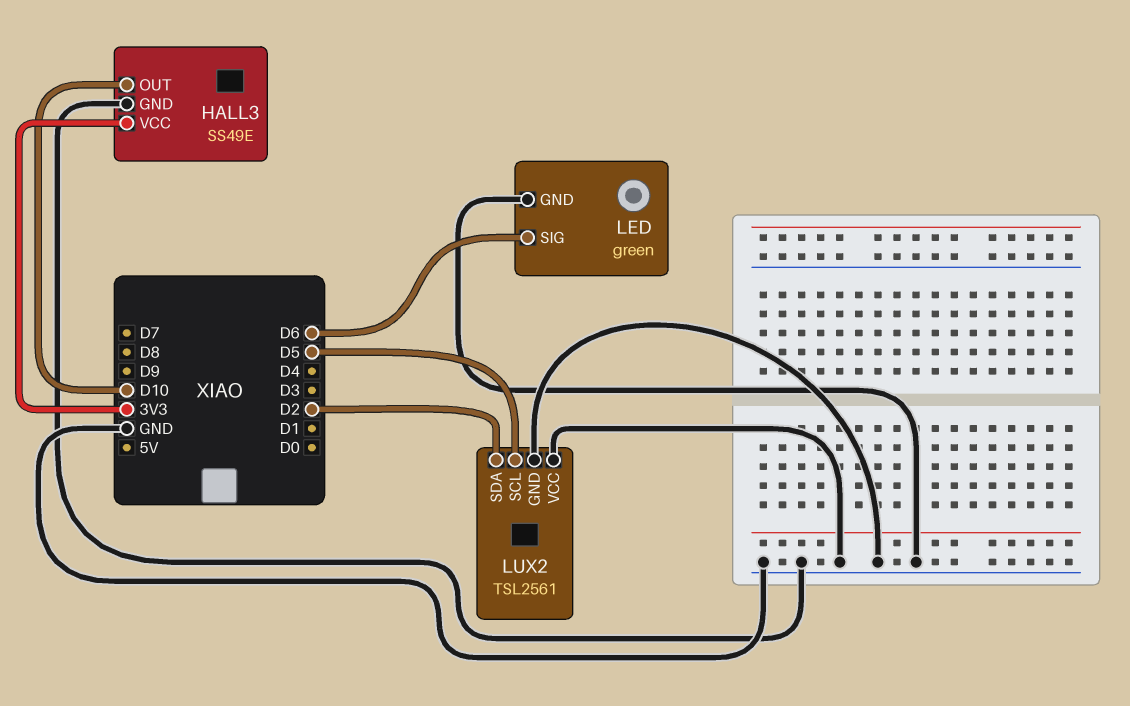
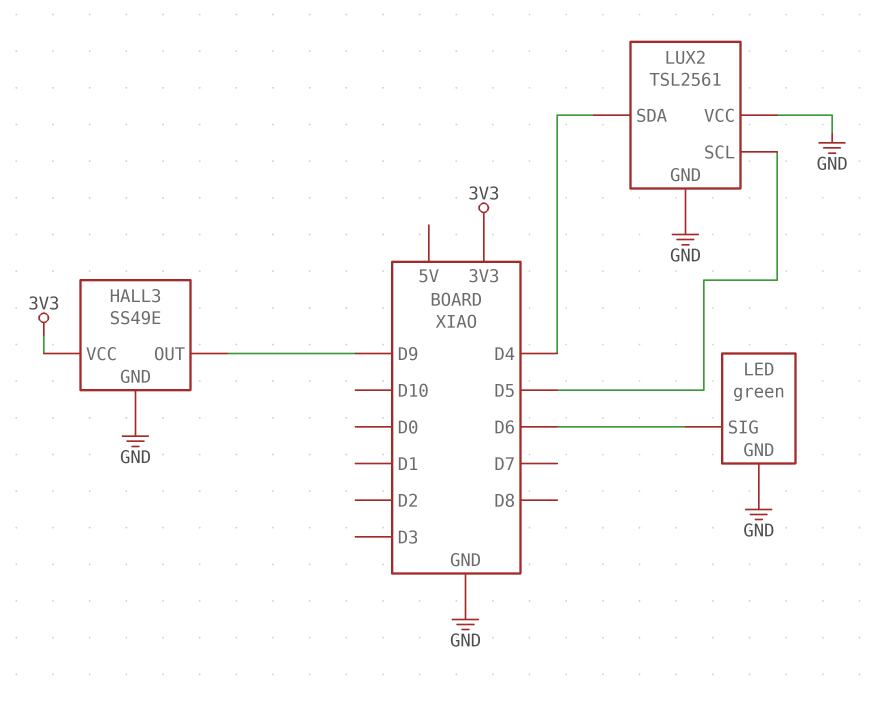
HALL3 pin OUT: D10 -> D9
LUX2 pin SDA: D2 -> D4

